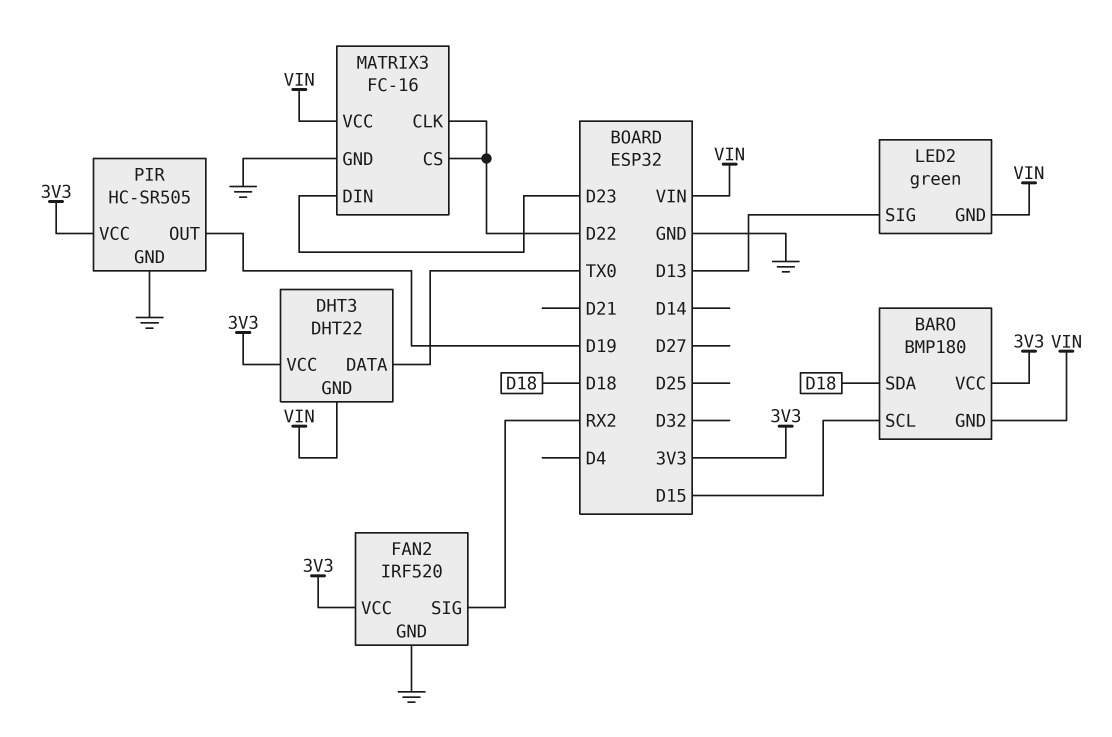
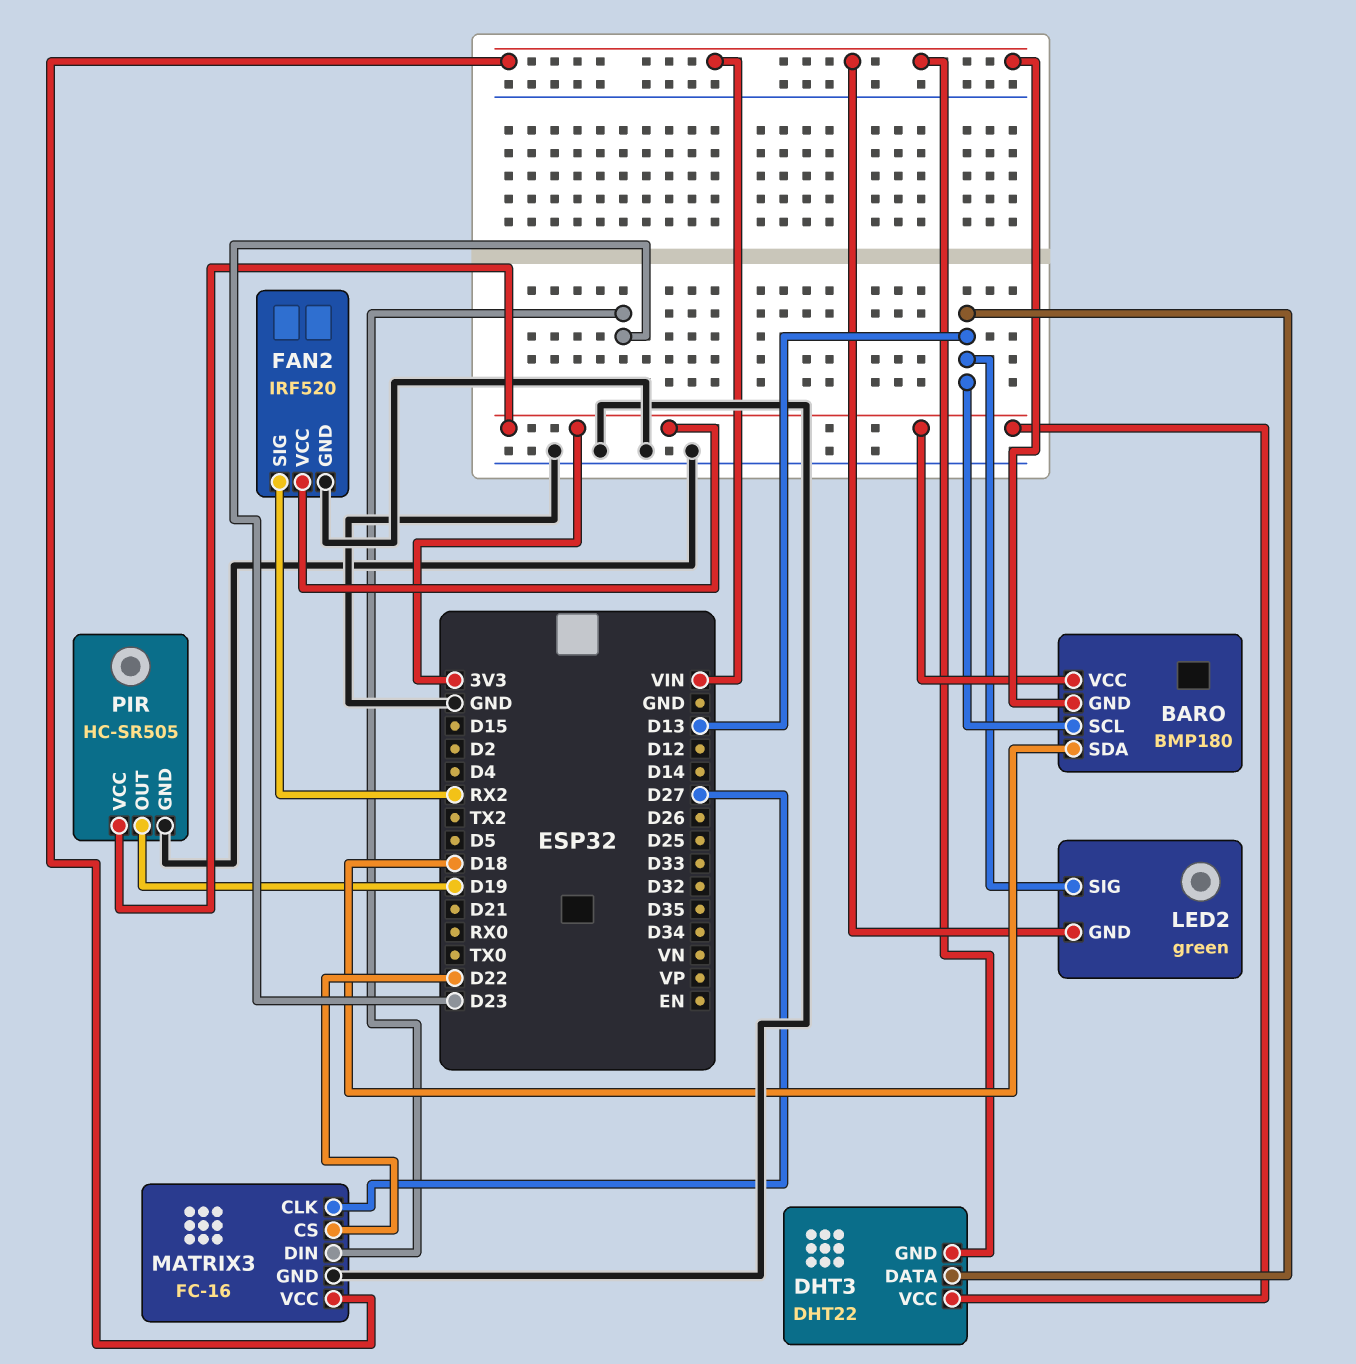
BARO pin SCL: D15 -> D13
DHT3 pin DATA: TX0 -> D13
MATRIX3 pin CLK: D22 -> D27

